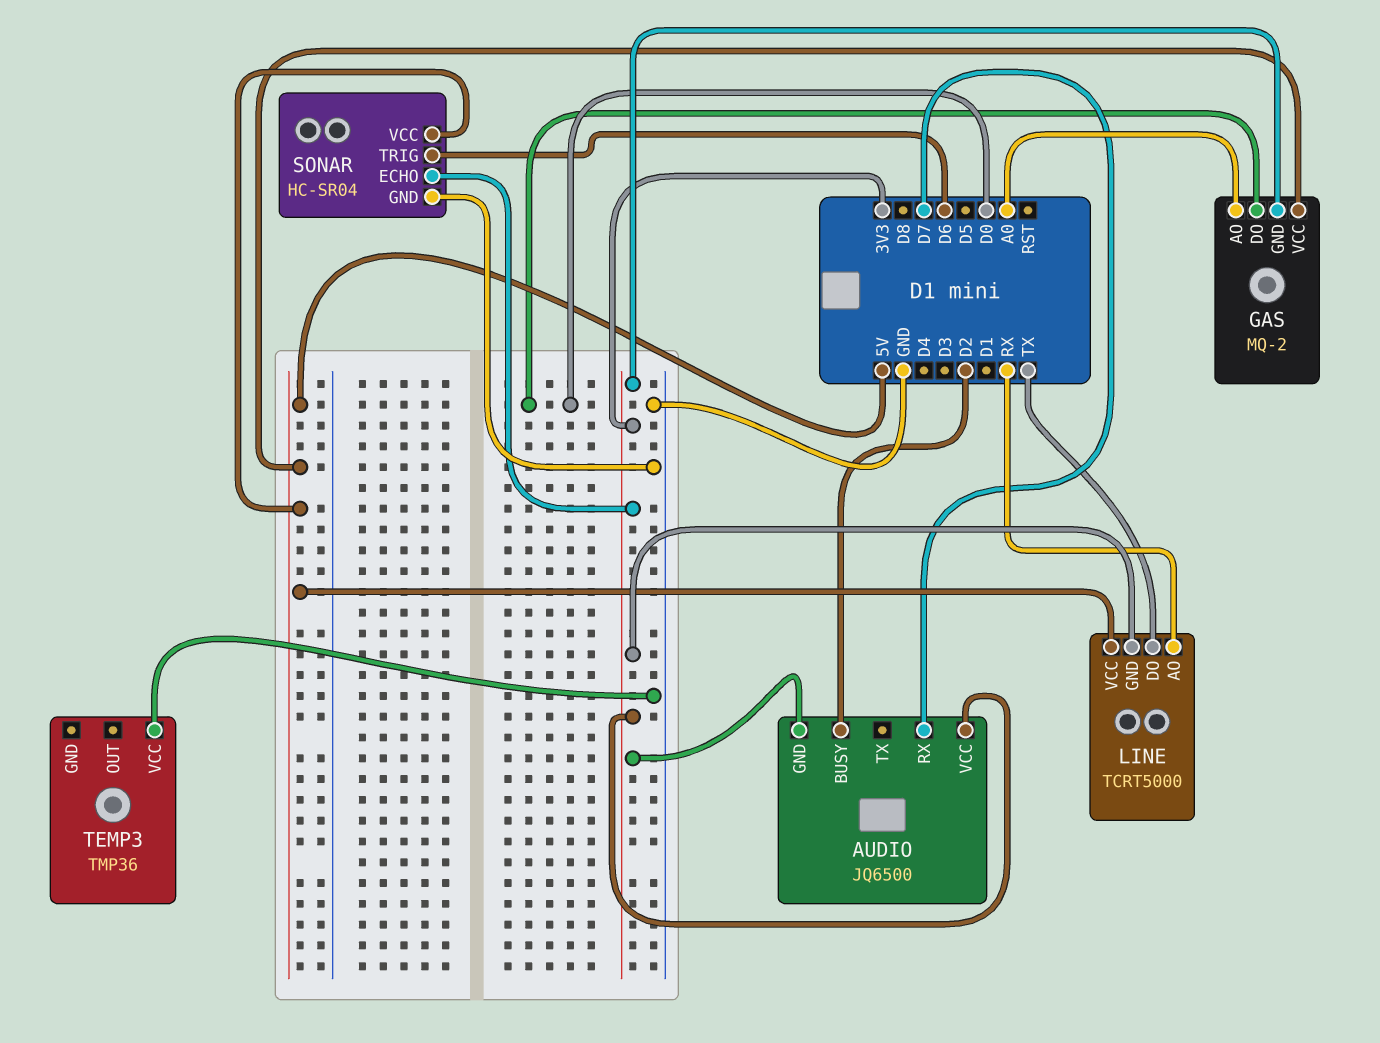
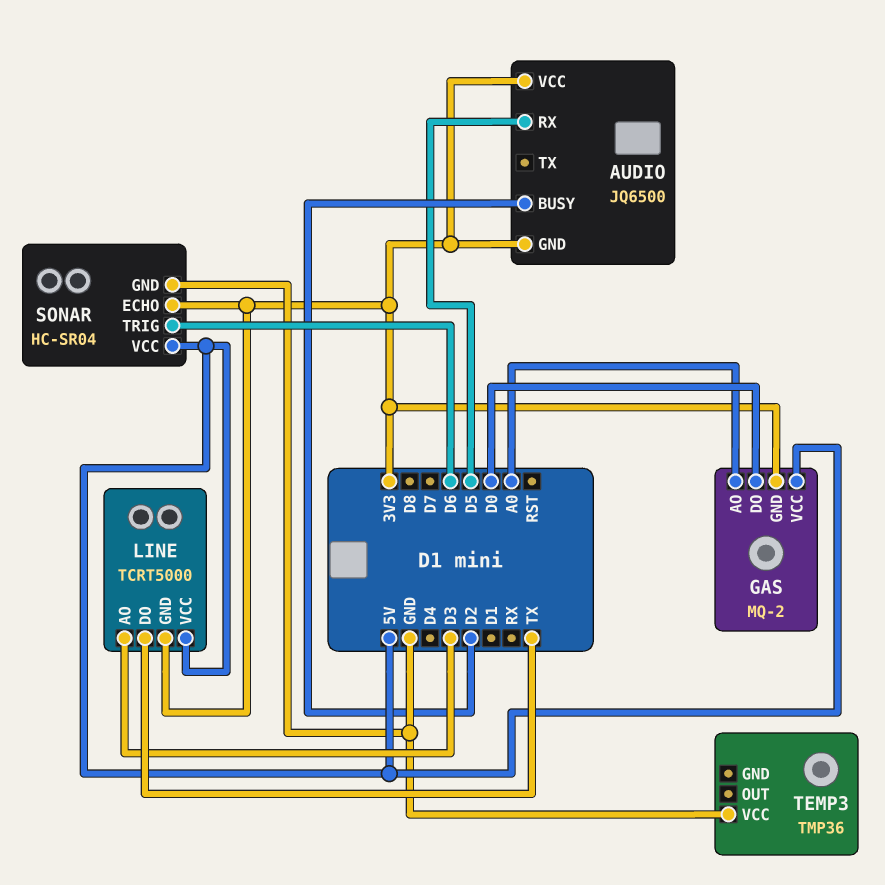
AUDIO pin RX: D7 -> D5
LINE pin AO: RX -> D3

